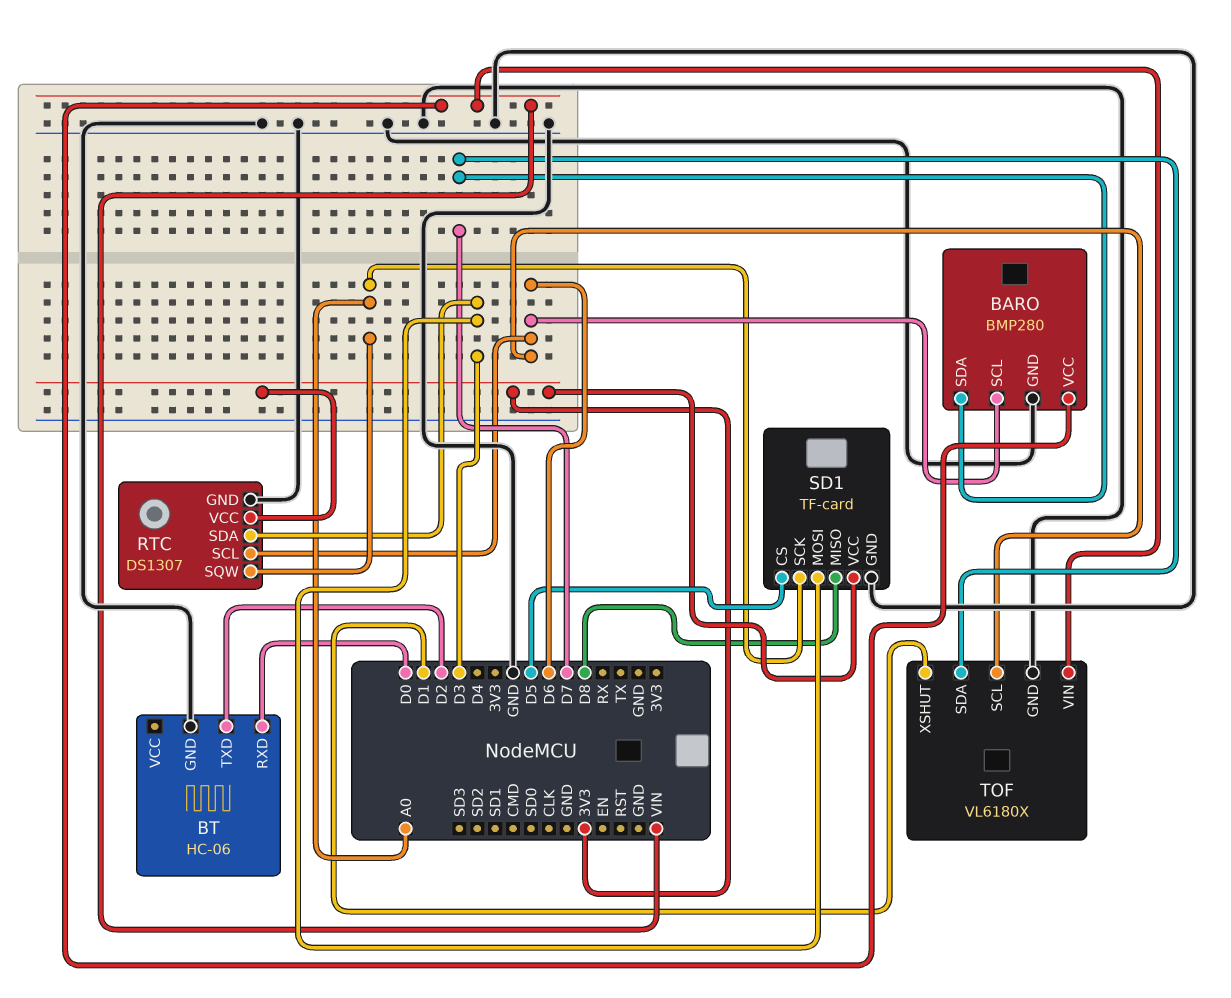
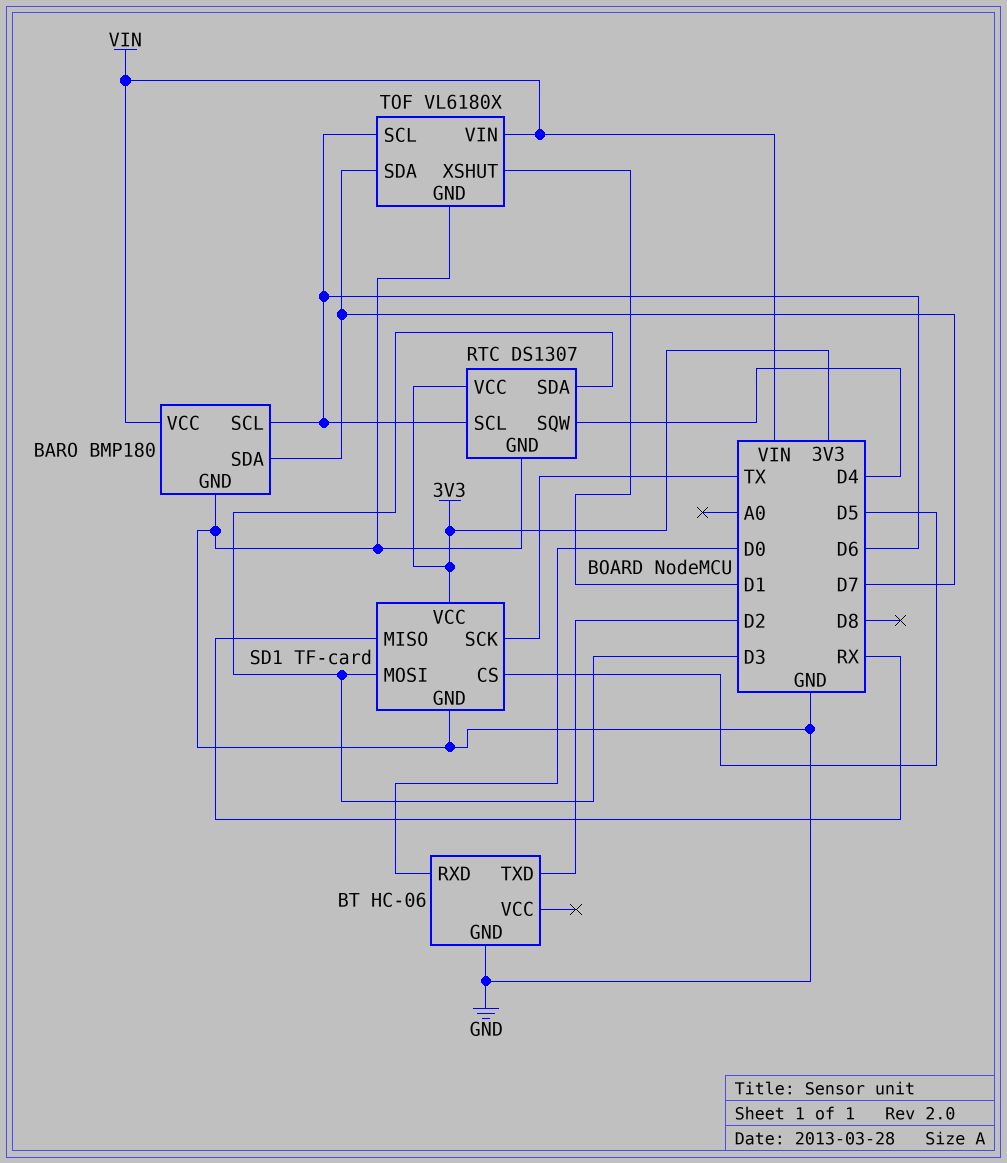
BARO: BMP280 -> BMP180
RTC pin SQW: A0 -> D4
SD1 pin MISO: D8 -> RX
SD1 pin SCK: A0 -> TX

